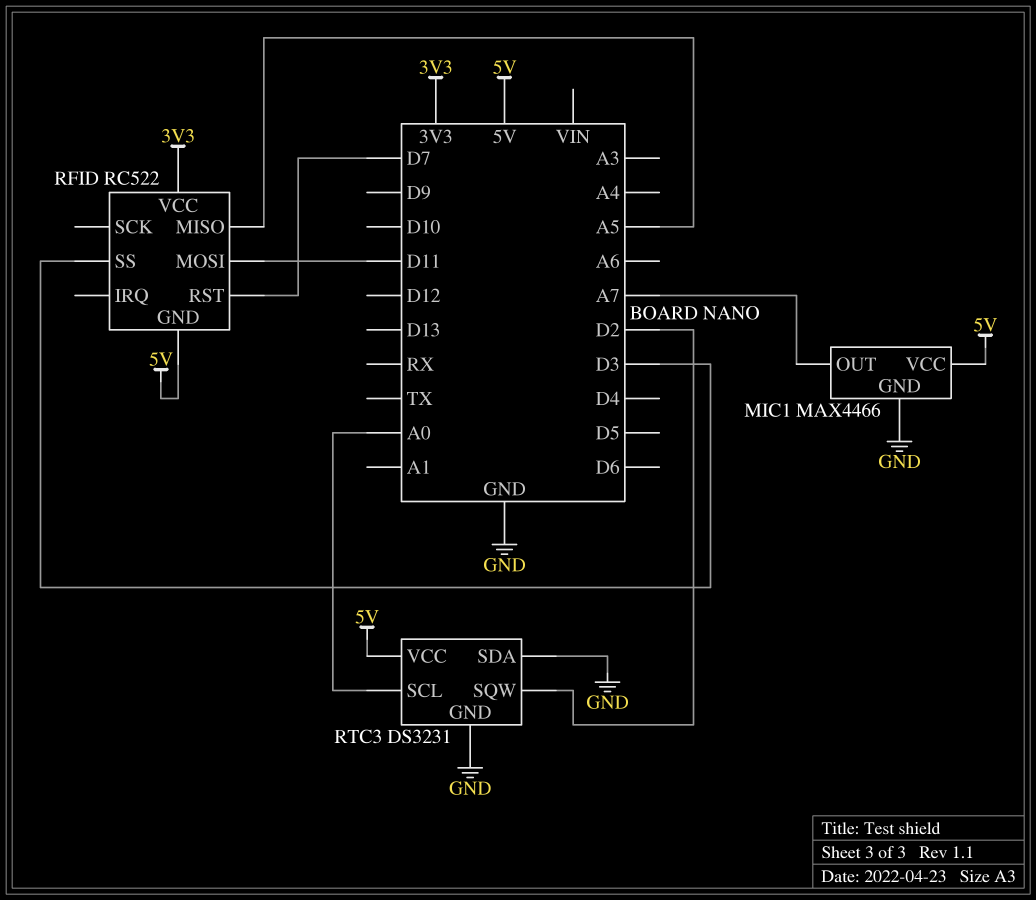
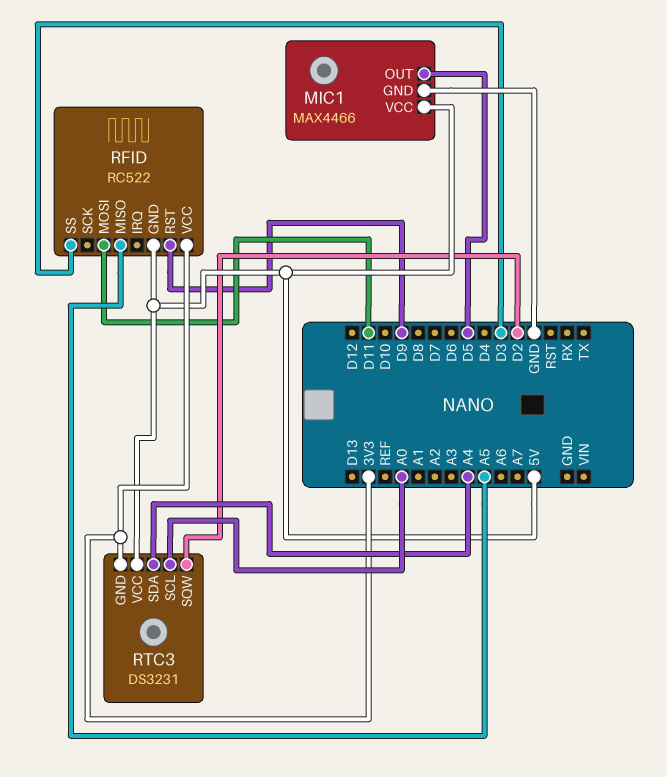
MIC1 pin OUT: A7 -> D5
RFID pin RST: D7 -> D9
RTC3 pin GND: GND -> 3V3
RTC3 pin SDA: GND -> A4

